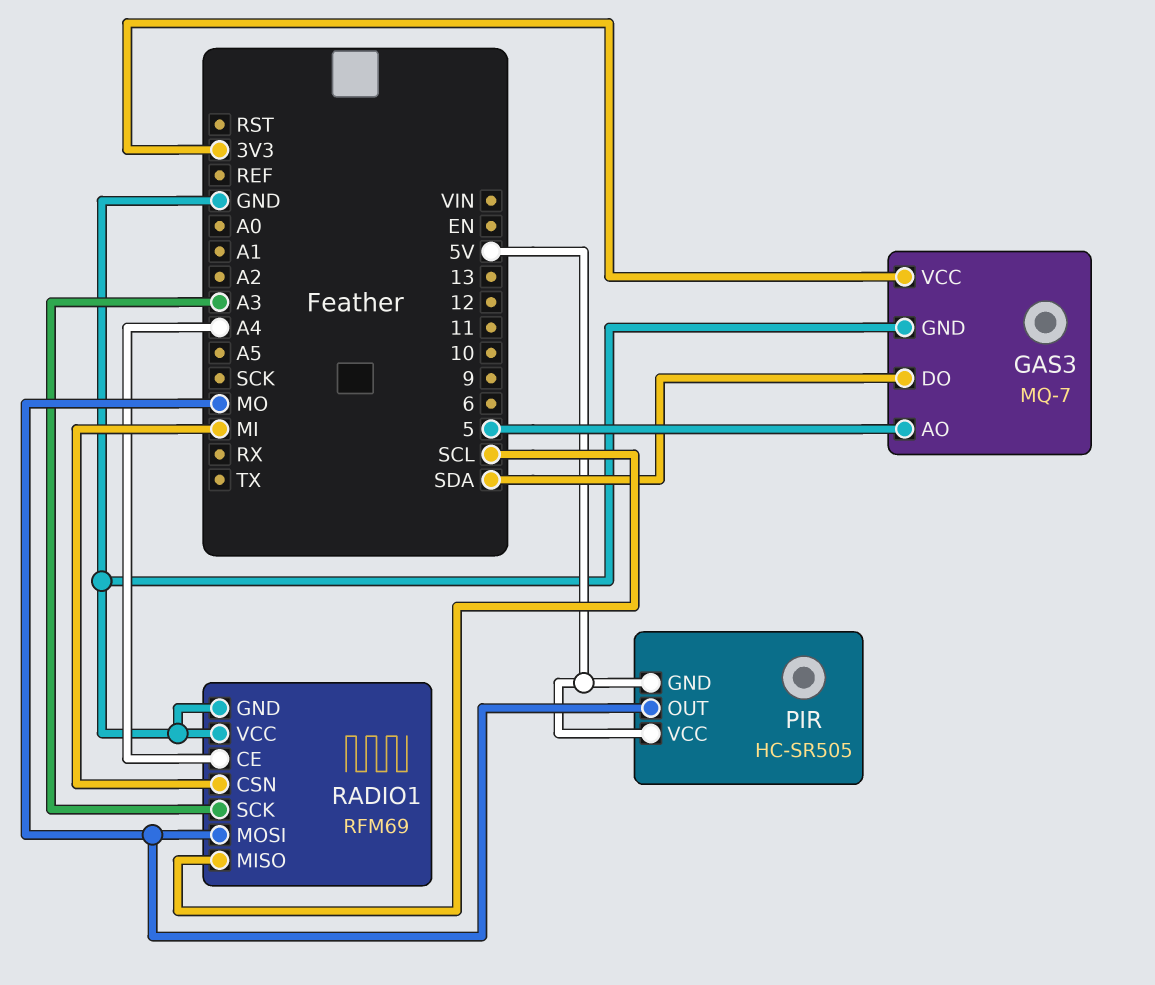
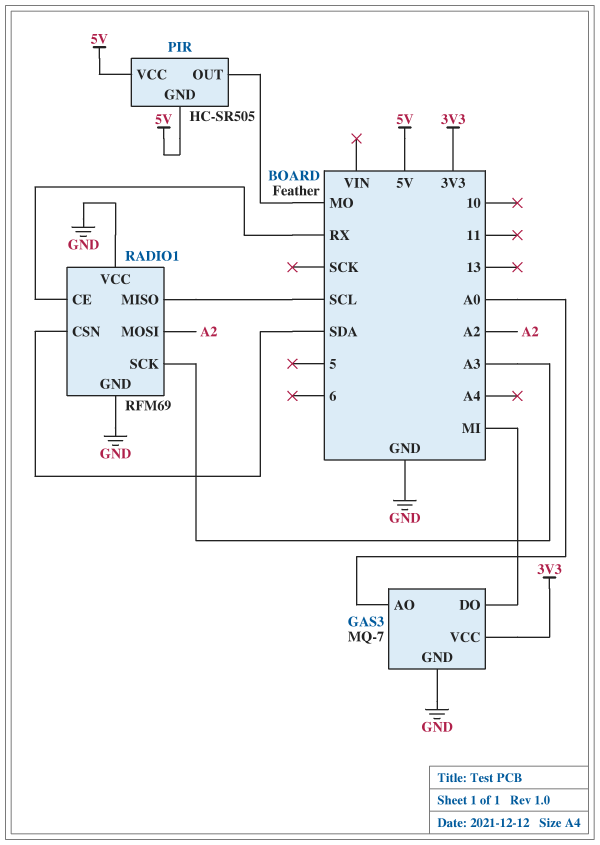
GAS3 pin AO: 5 -> A0
GAS3 pin DO: SDA -> MI
RADIO1 pin CE: A4 -> RX
RADIO1 pin CSN: MI -> SDA
RADIO1 pin MOSI: MO -> A2

